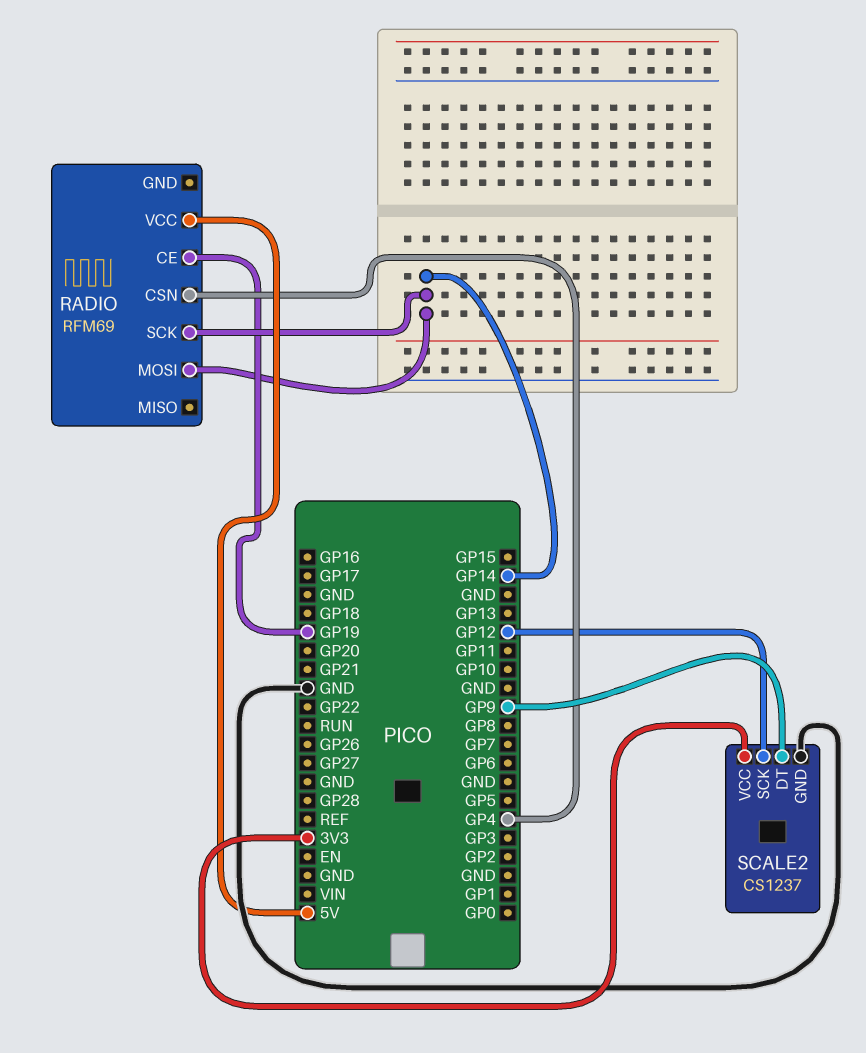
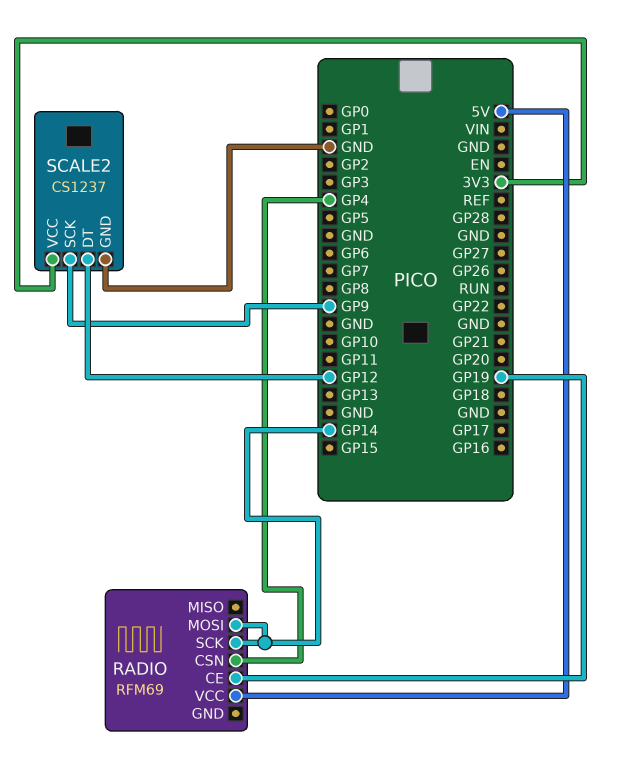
SCALE2 pin DT: GP9 -> GP12
SCALE2 pin SCK: GP12 -> GP9

